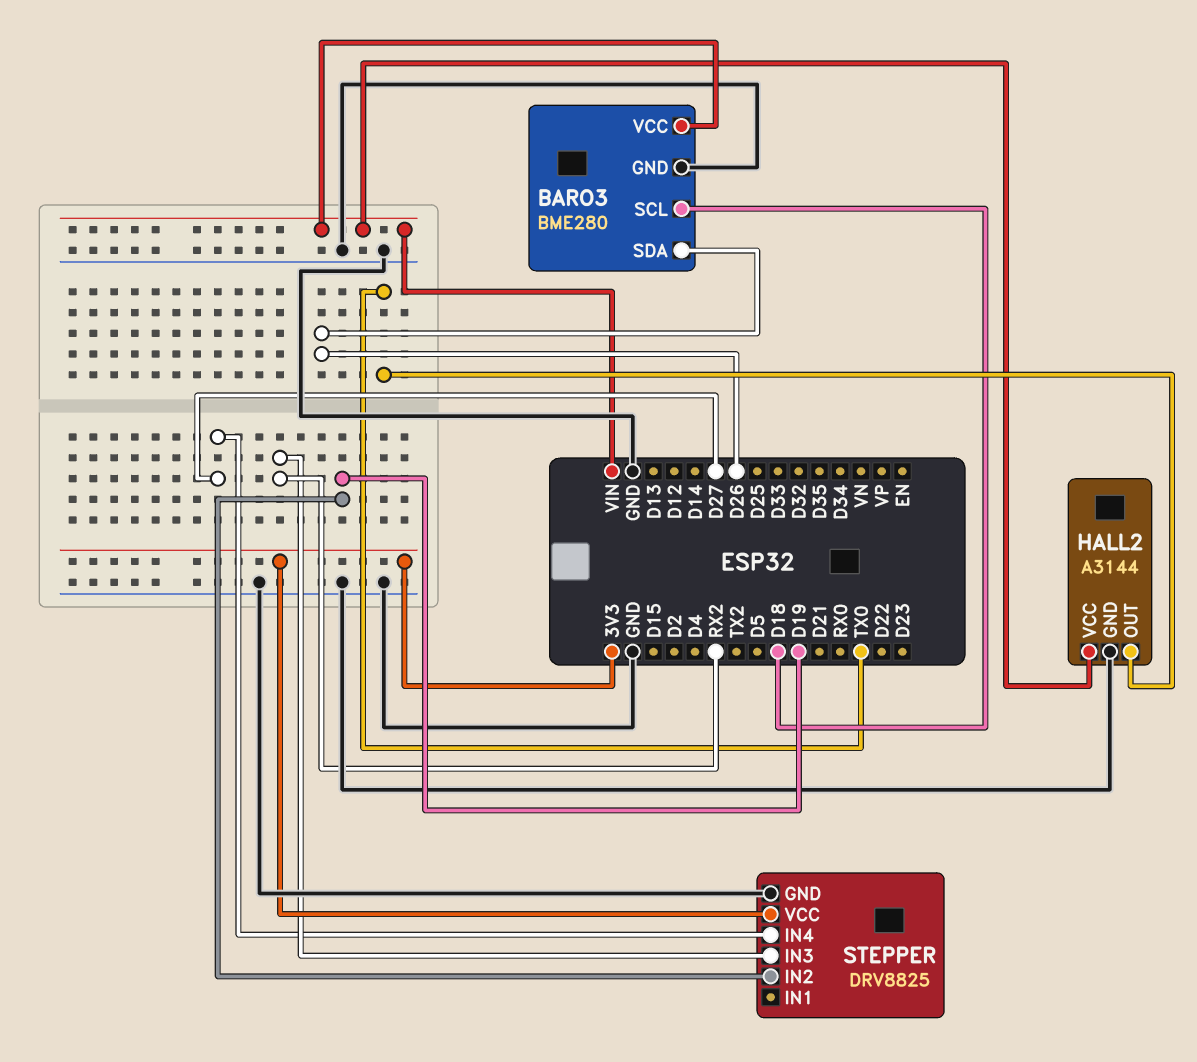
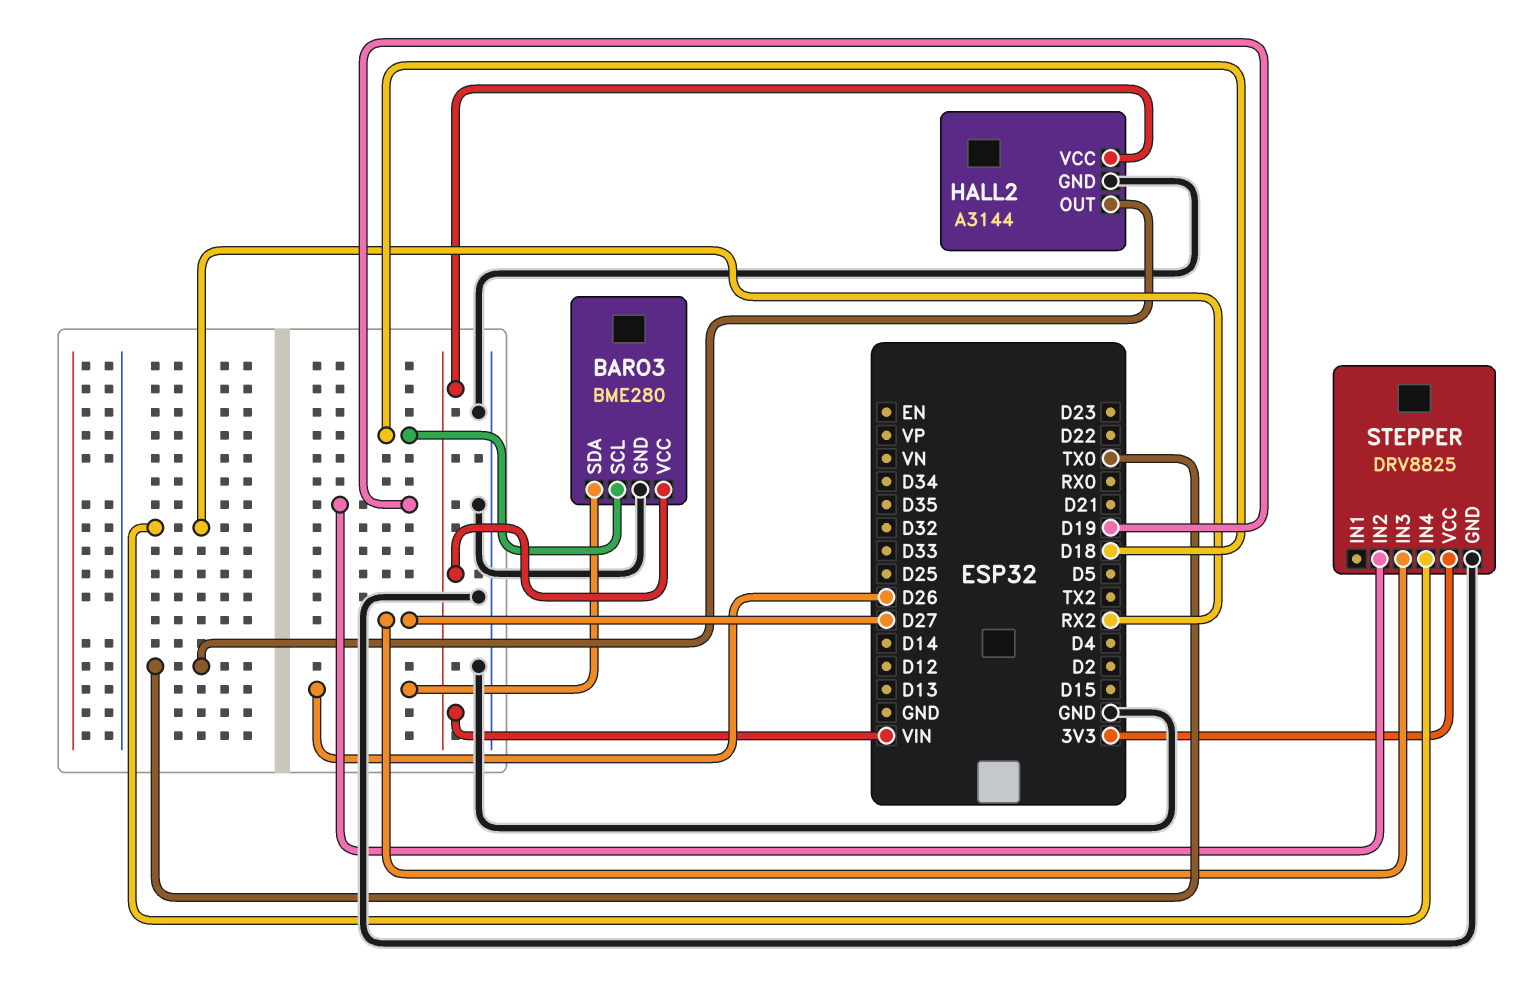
STEPPER pin IN3: RX2 -> D27
STEPPER pin IN4: D27 -> RX2

